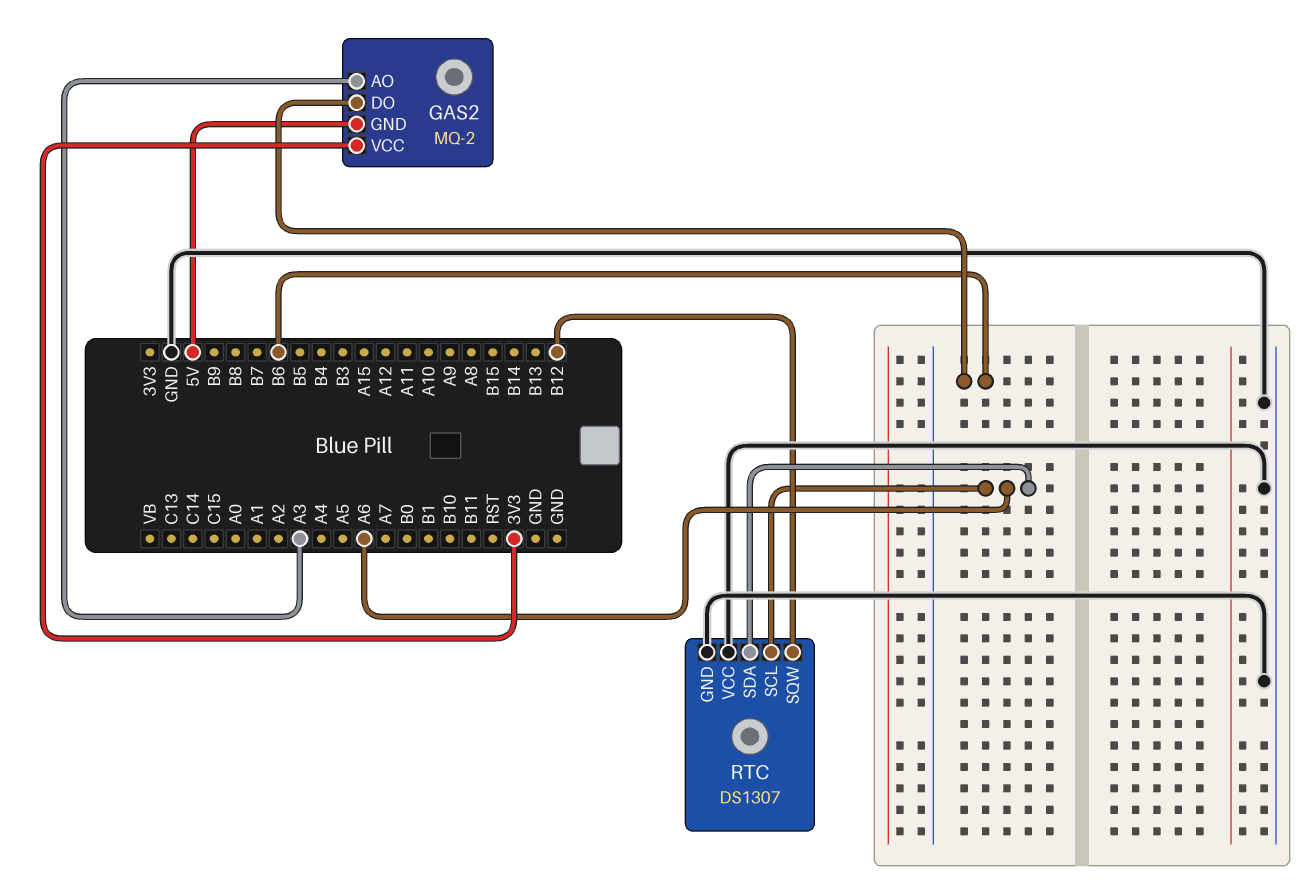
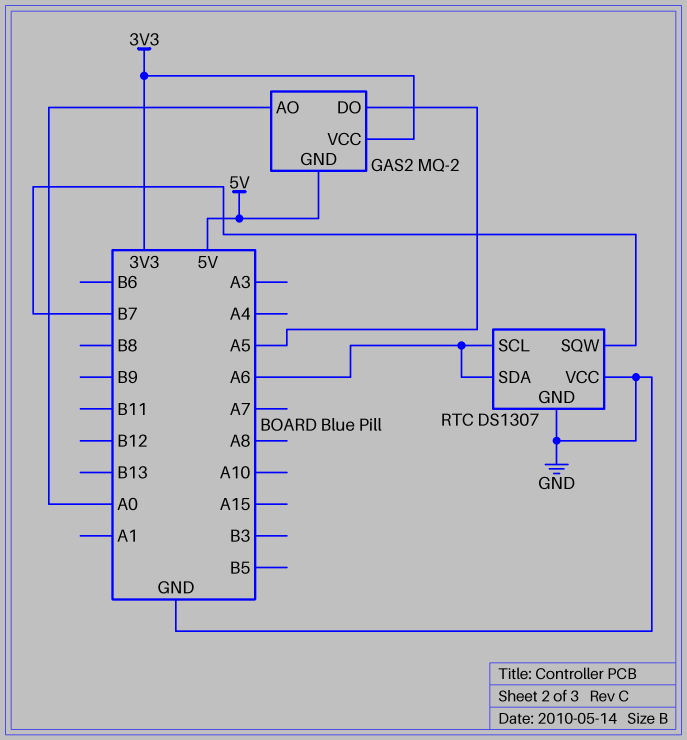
GAS2 pin AO: A3 -> A0
GAS2 pin DO: B6 -> A5
RTC pin SQW: B12 -> B7

